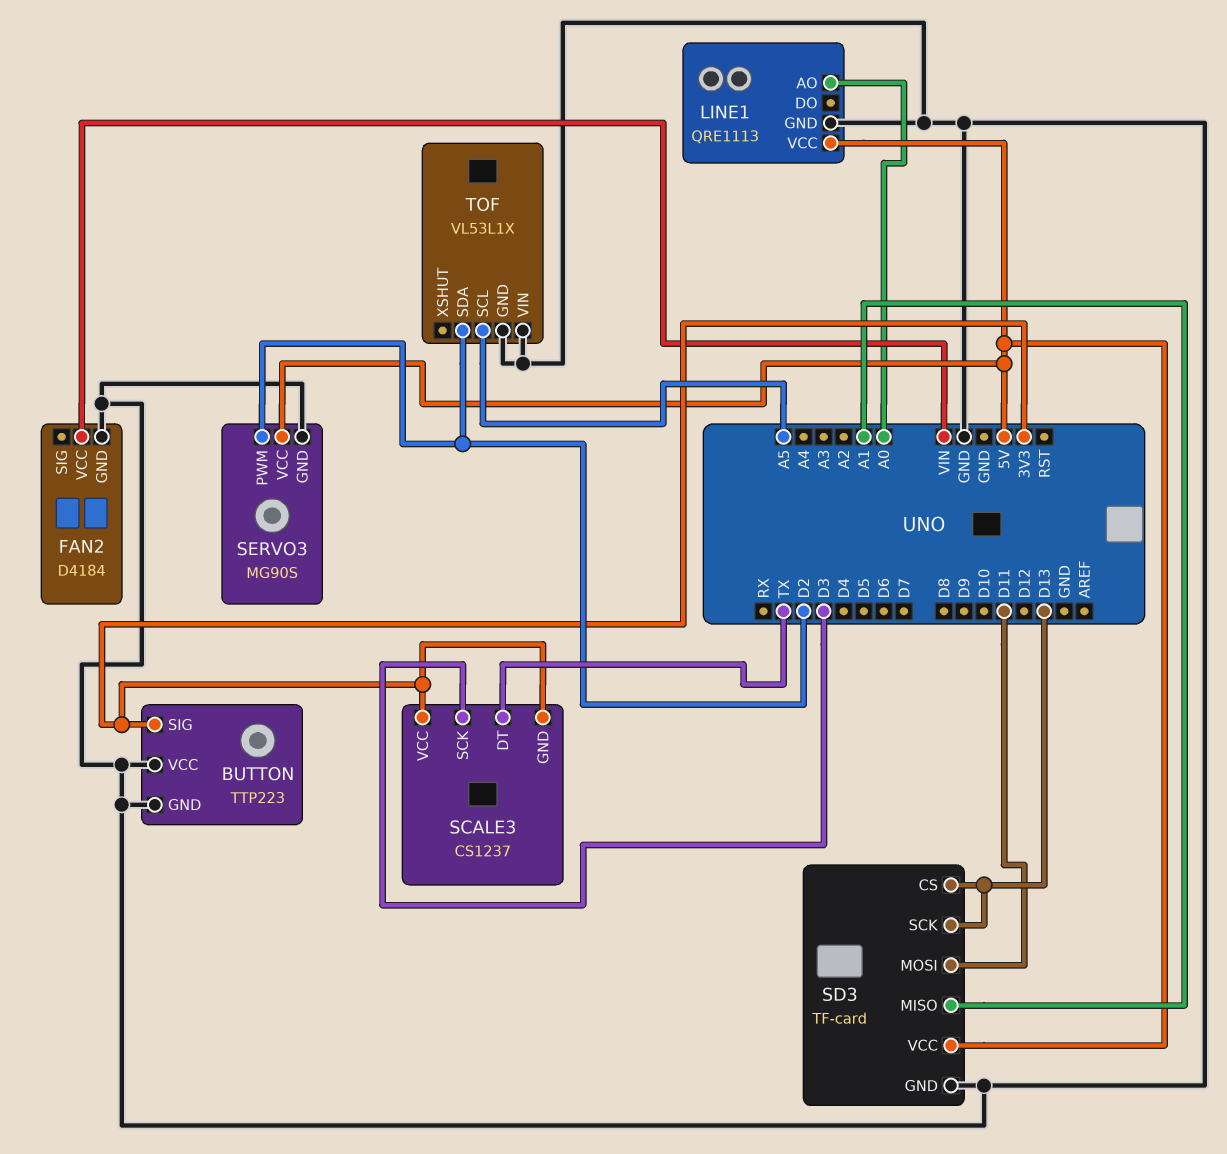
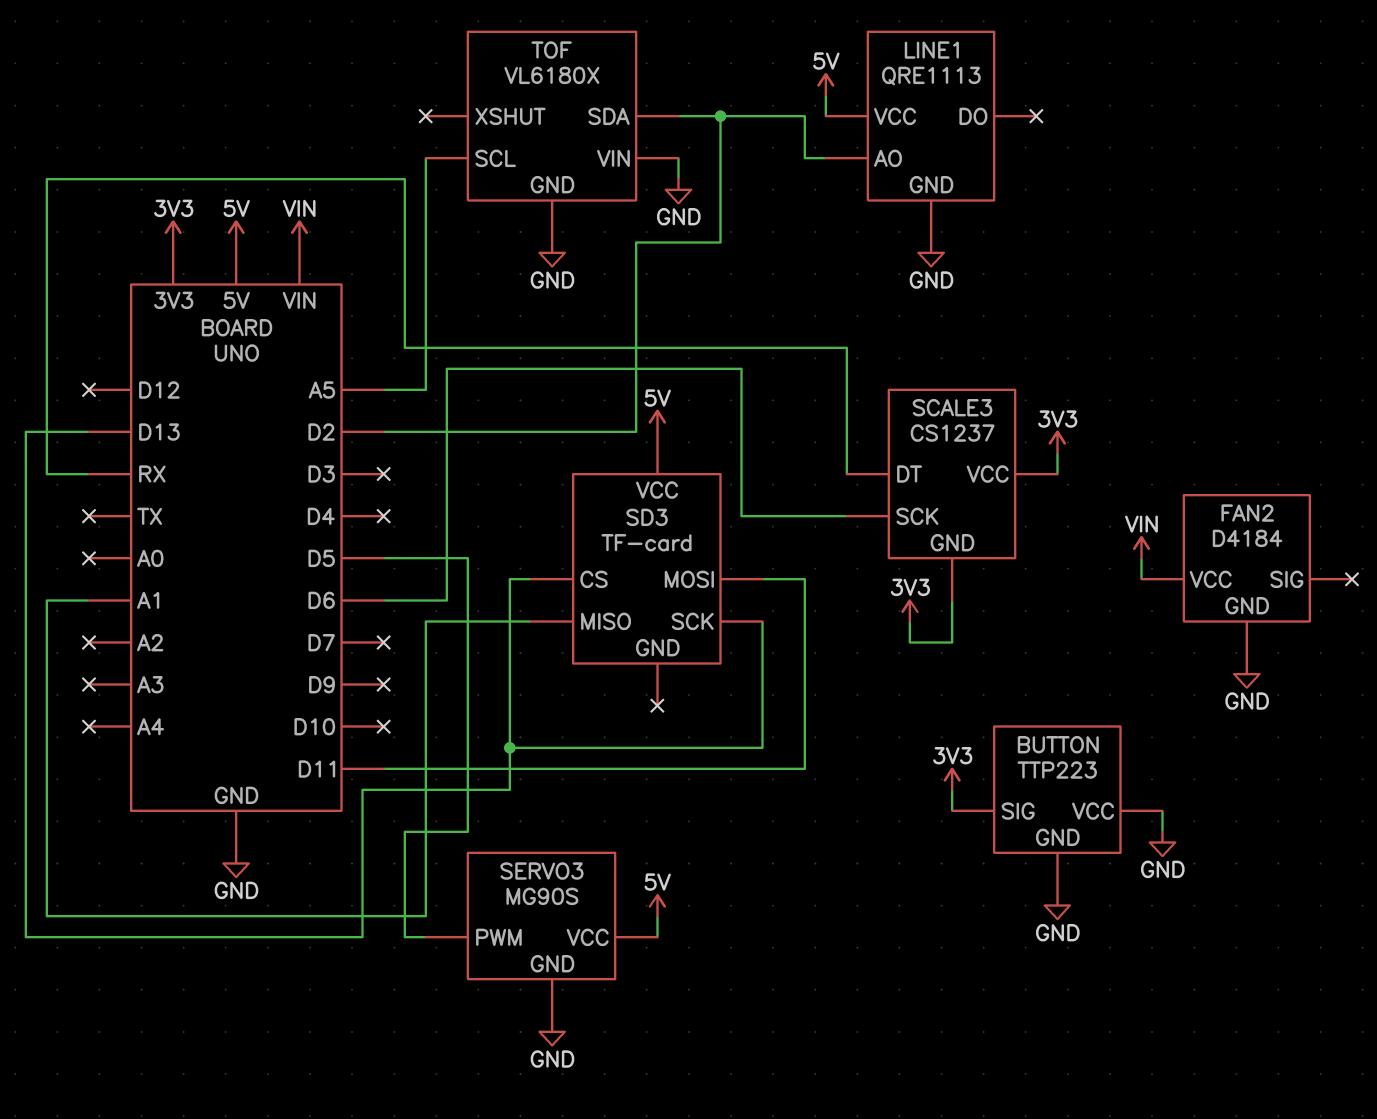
LINE1 pin AO: A0 -> D2
SCALE3 pin DT: TX -> RX
SCALE3 pin SCK: D3 -> D6
SD3 pin GND: GND -> none
SERVO3 pin PWM: D2 -> D5
TOF: VL53L1X -> VL6180X

